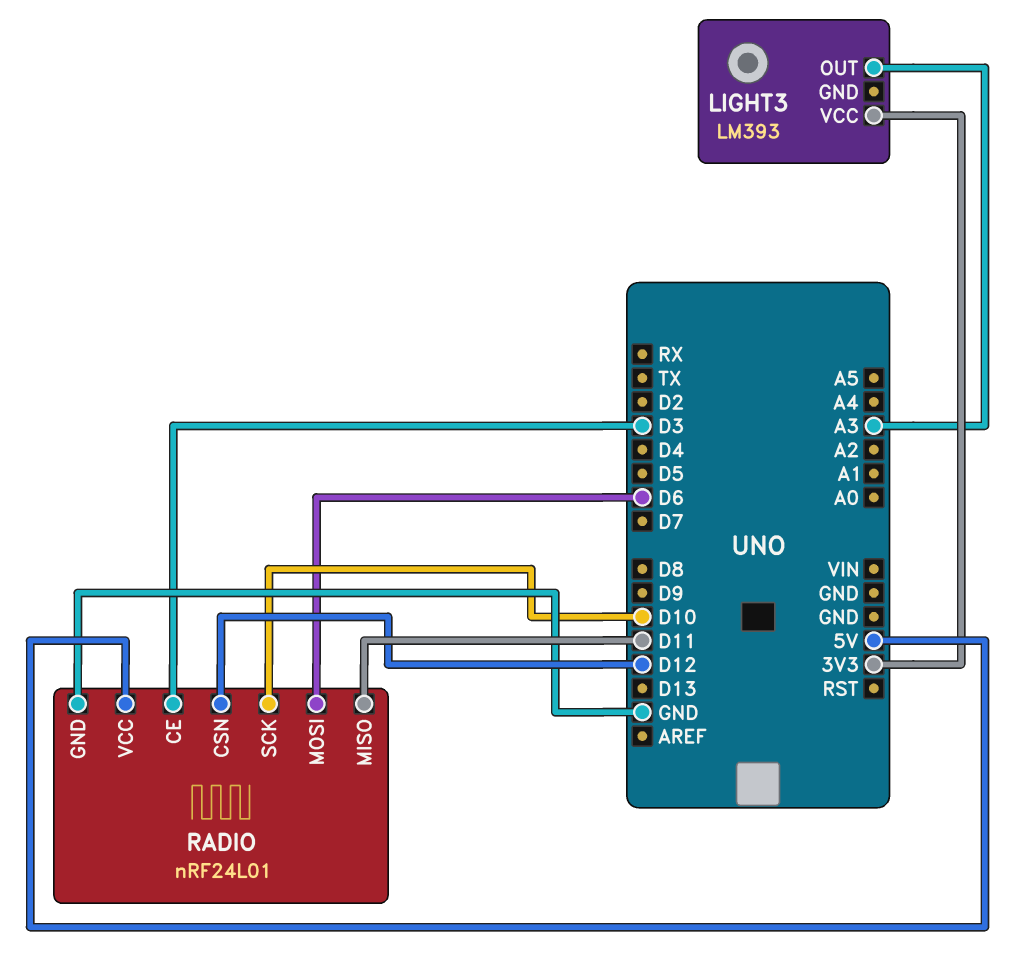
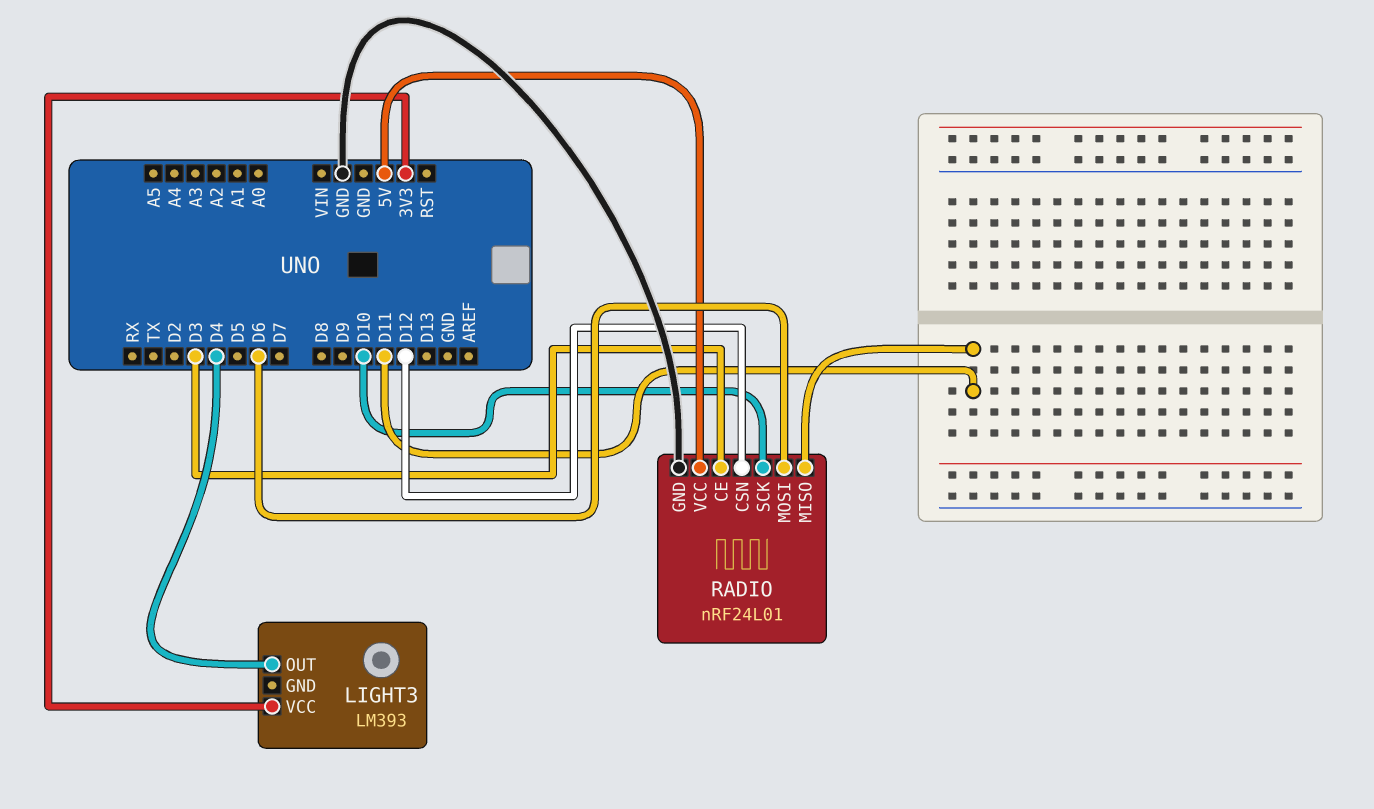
LIGHT3 pin OUT: A3 -> D4

